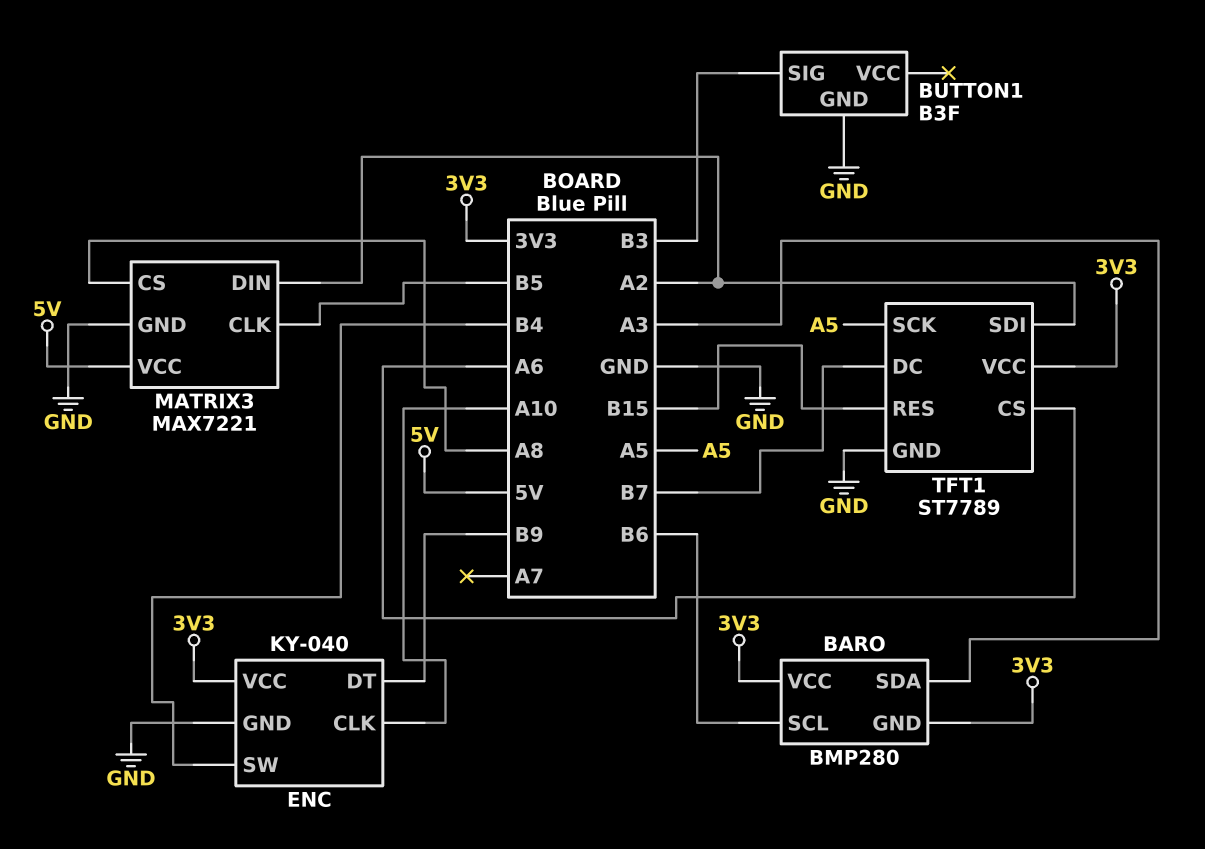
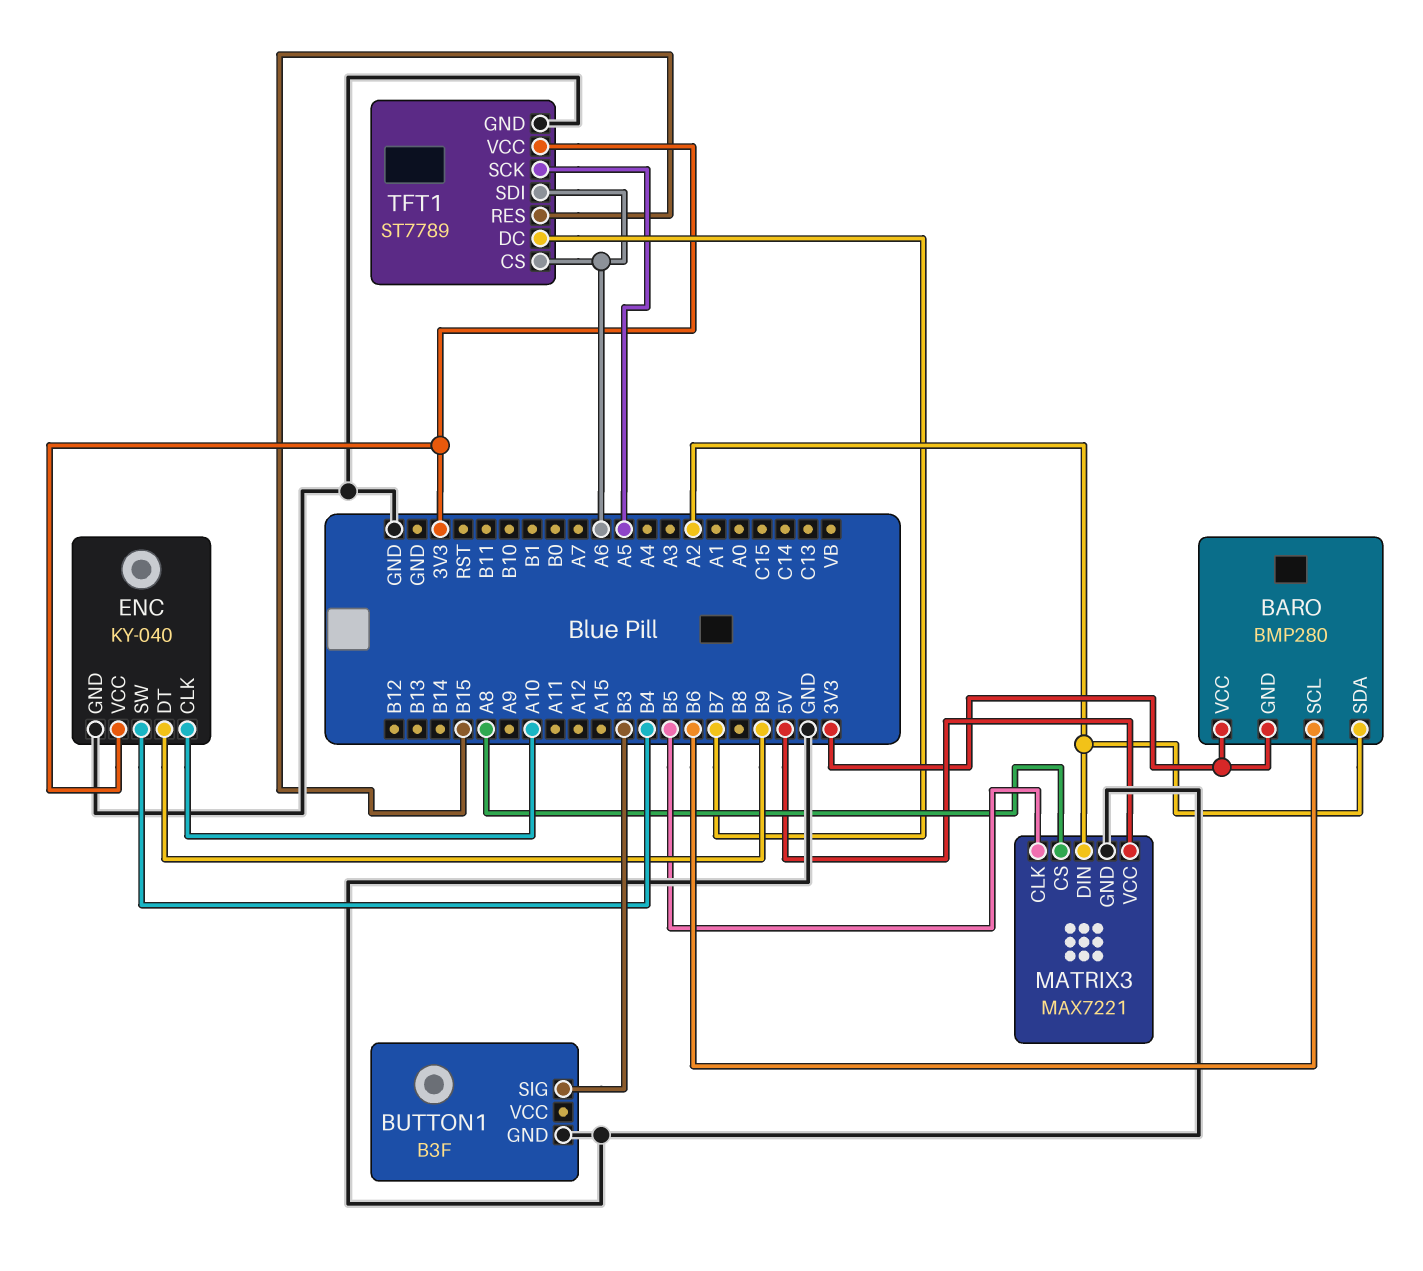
BARO pin SDA: A3 -> A2
TFT1 pin SDI: A2 -> A6

